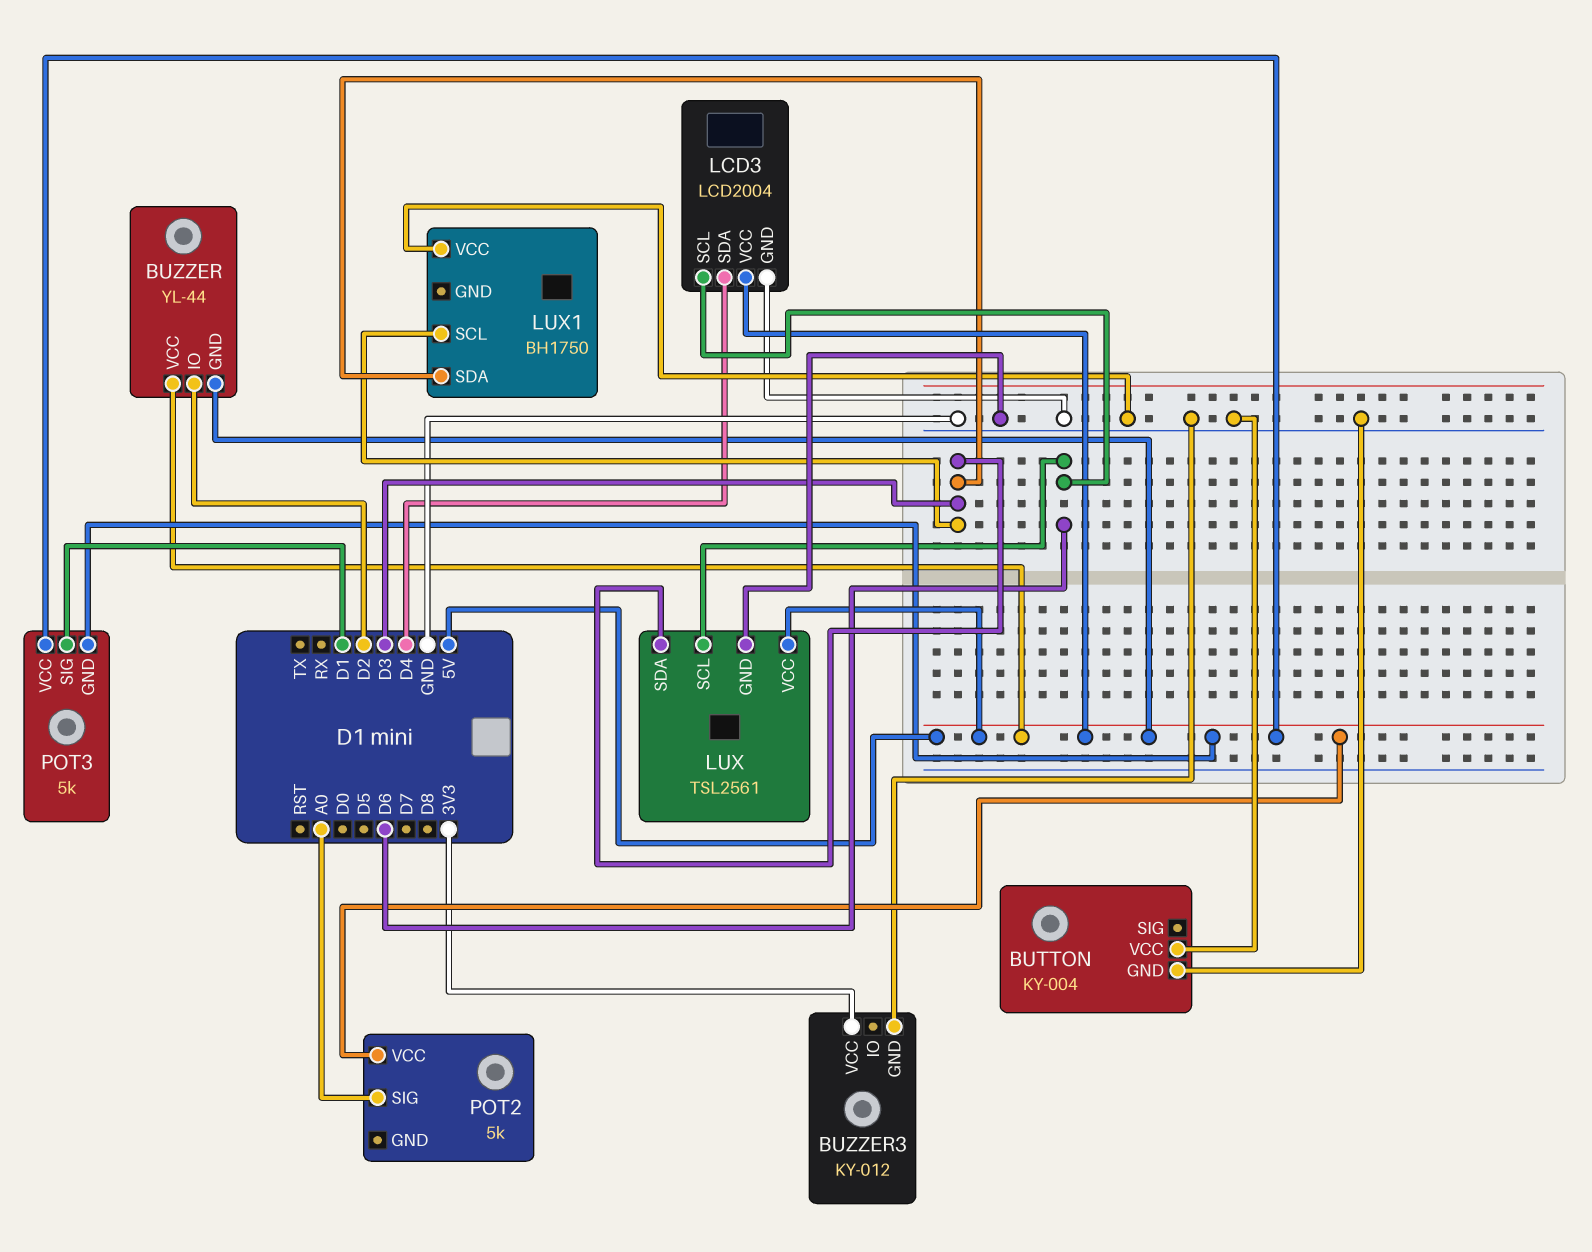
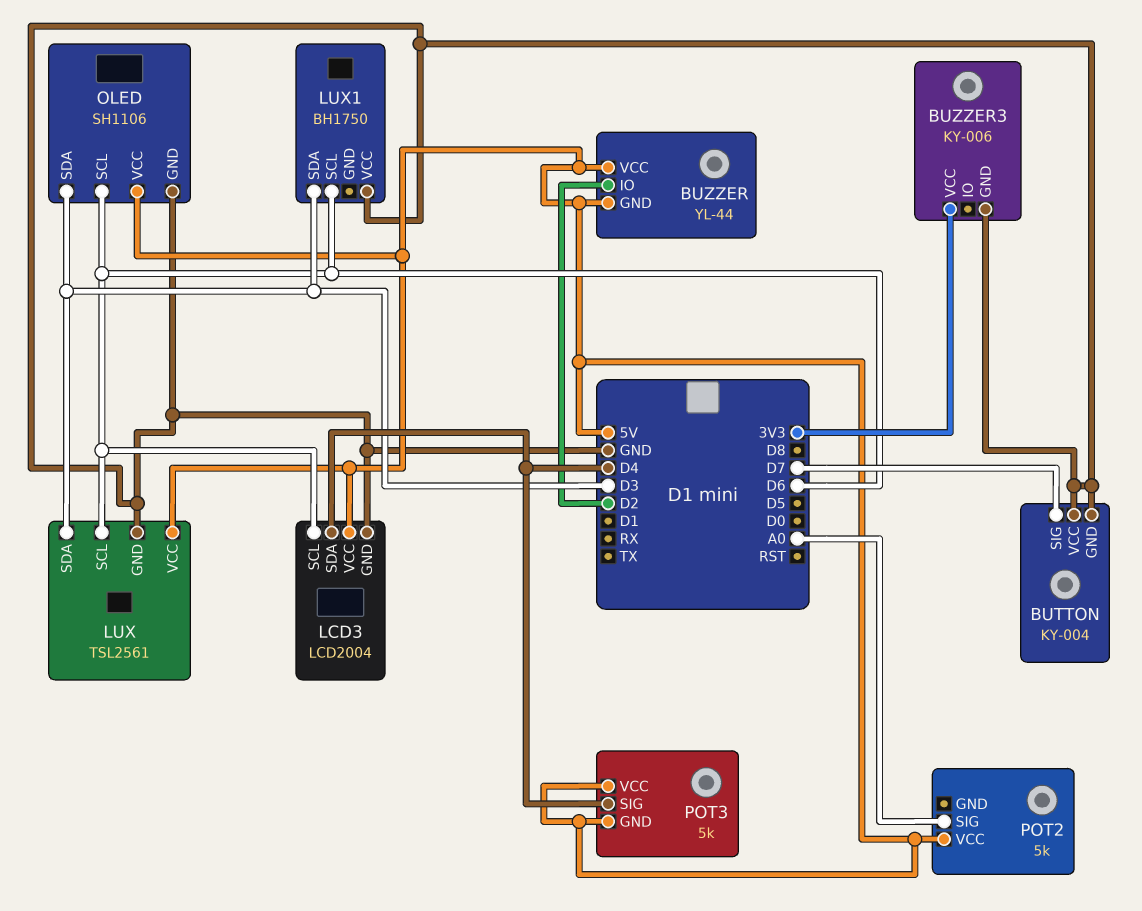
BUTTON pin SIG: none -> D7
BUZZER3: KY-012 -> KY-006
LUX1 pin SCL: D3 -> D6
OLED: none -> SH1106
OLED pin GND: none -> GND
OLED pin SCL: none -> D6
OLED pin SDA: none -> D3
OLED pin VCC: none -> 5V
POT3 pin SIG: D1 -> D4

